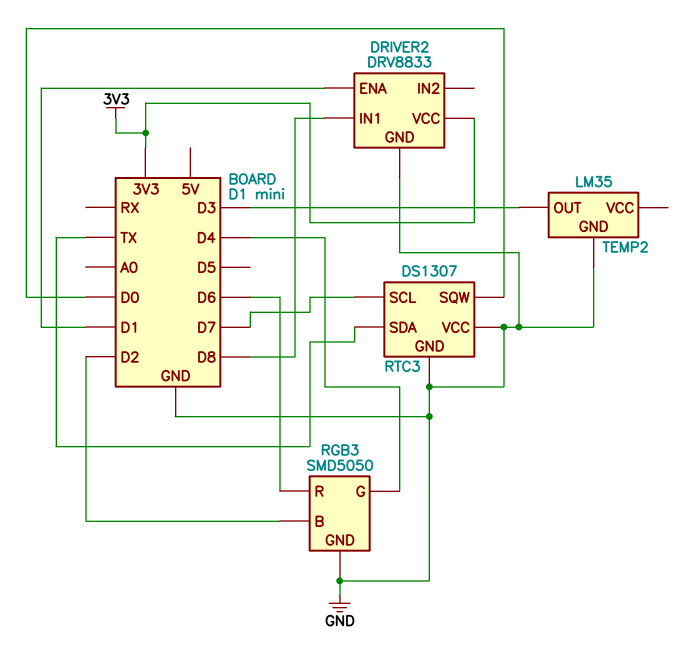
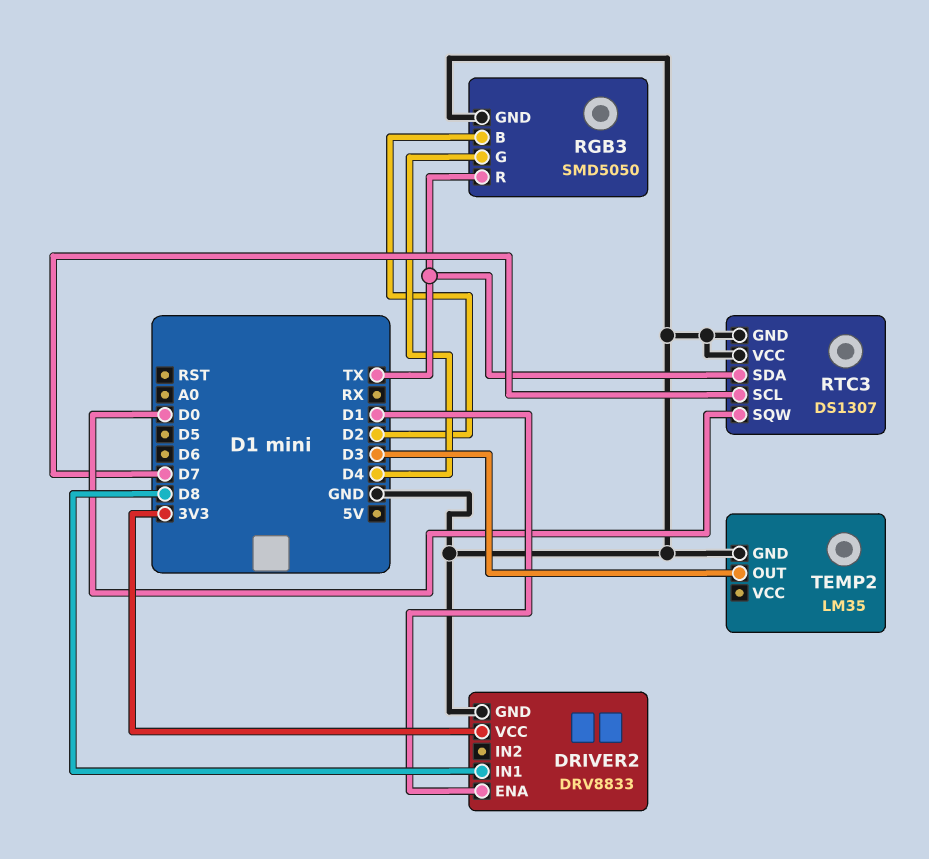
RGB3 pin R: D6 -> TX

